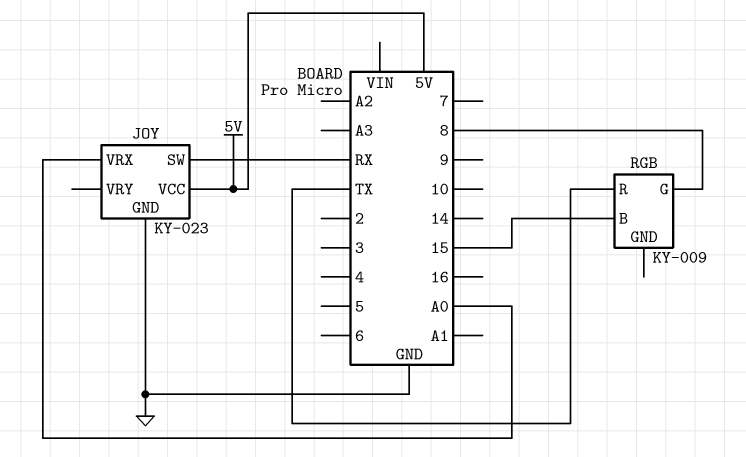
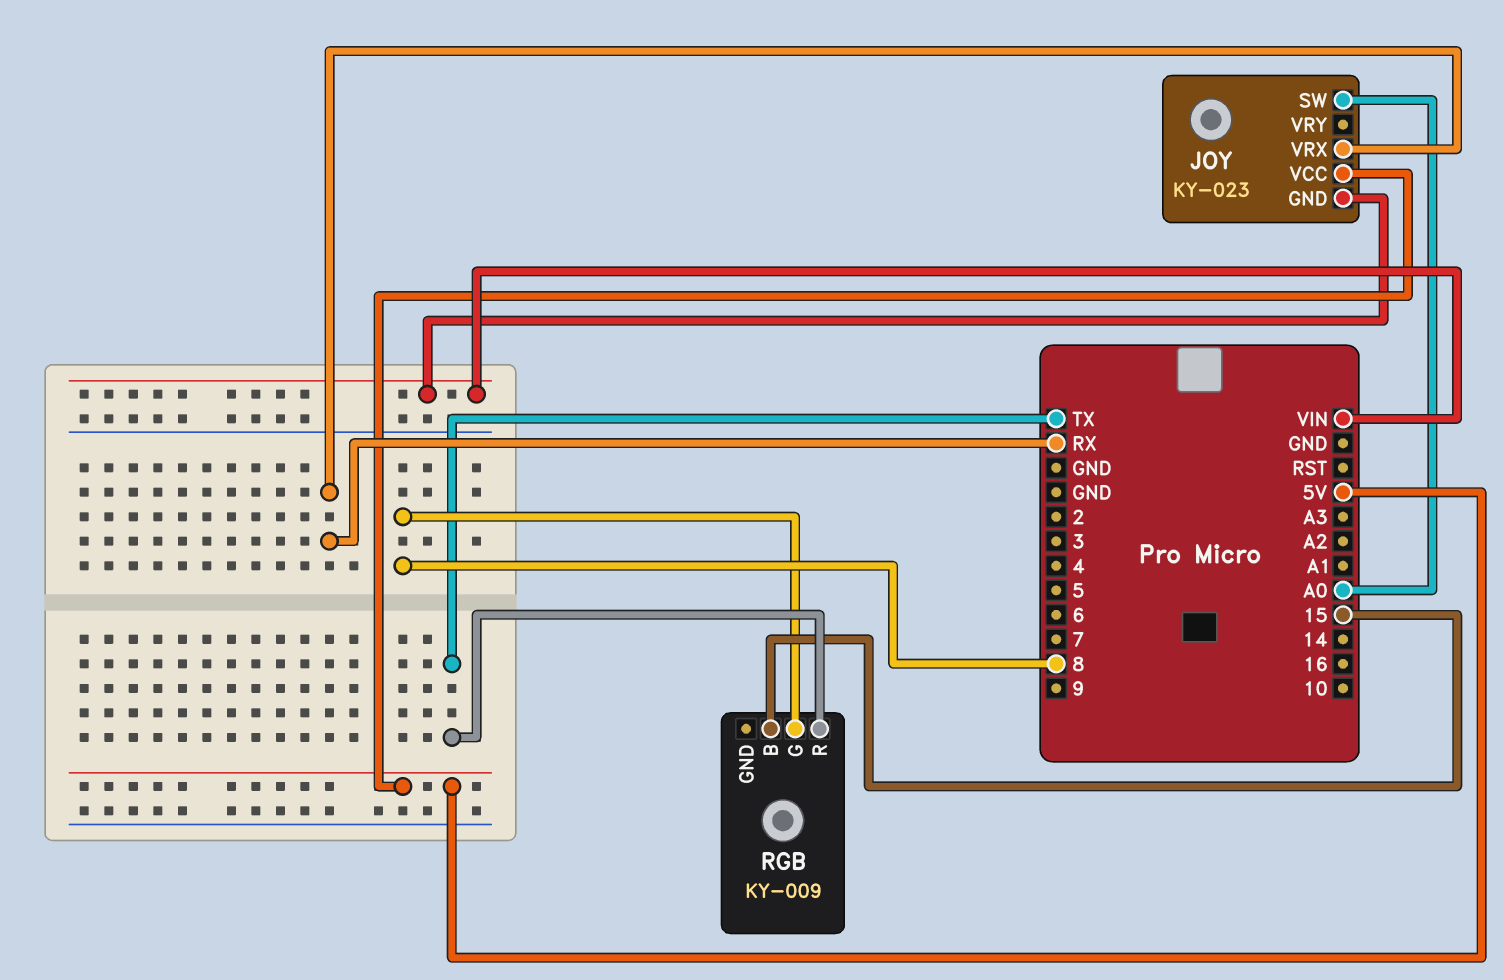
JOY pin GND: GND -> VIN
JOY pin SW: RX -> A0
JOY pin VRX: A0 -> RX

